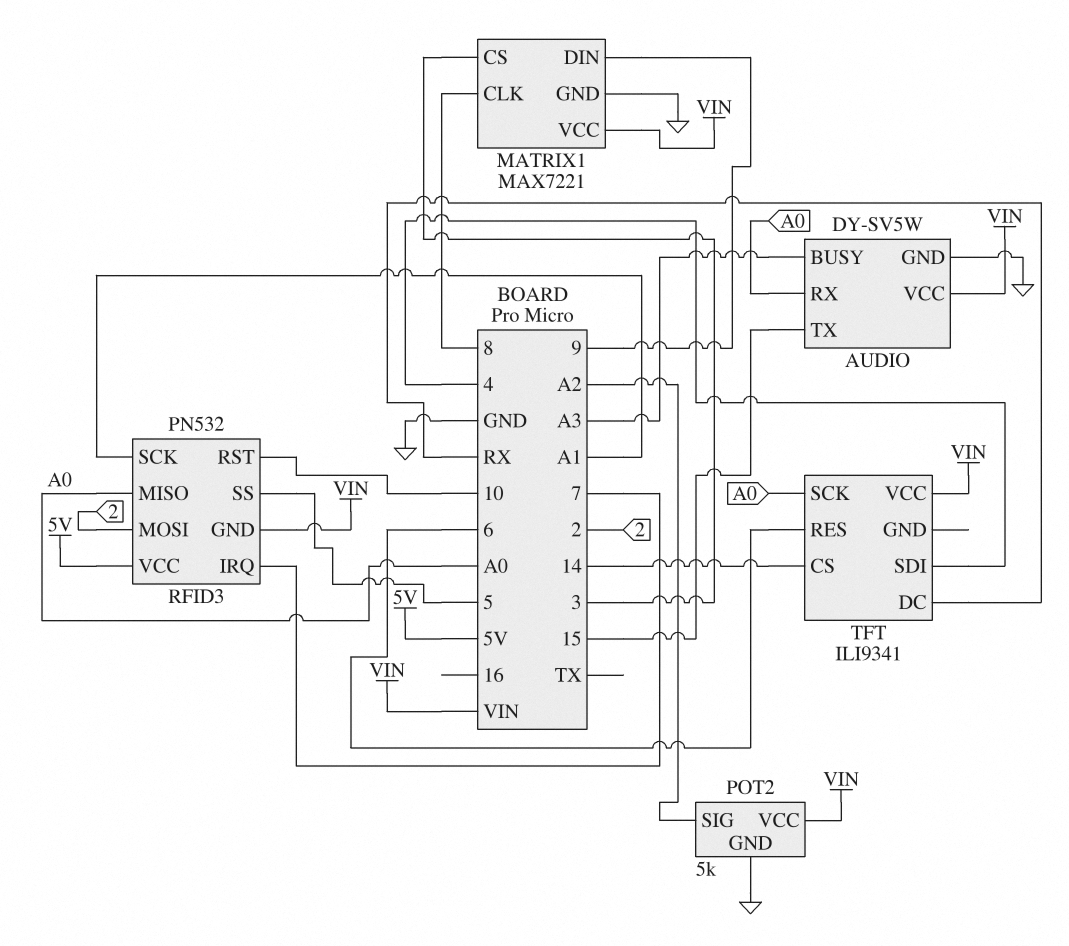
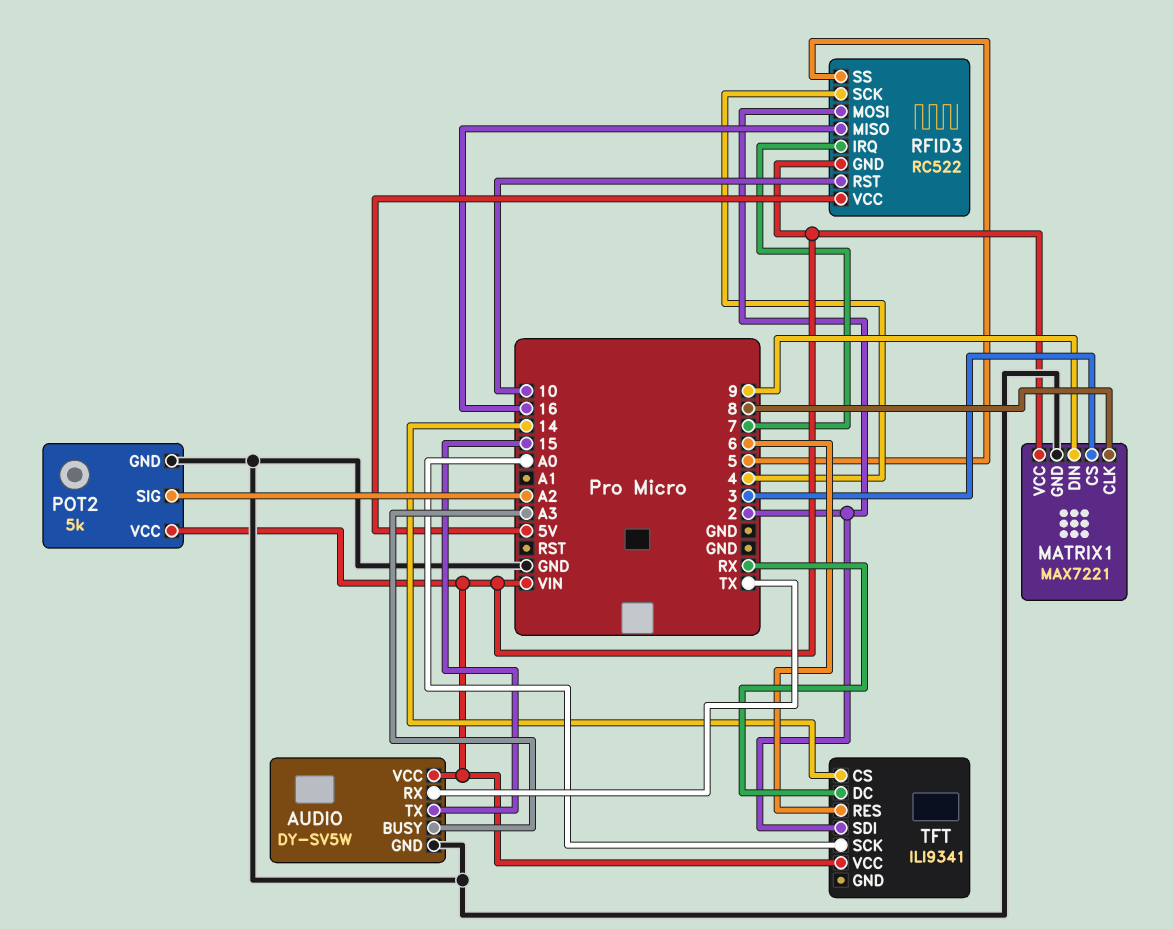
AUDIO pin RX: A0 -> TX
RFID3: PN532 -> RC522
RFID3 pin MISO: A0 -> 16
RFID3 pin SCK: A1 -> 4
TFT pin SDI: 4 -> 2

